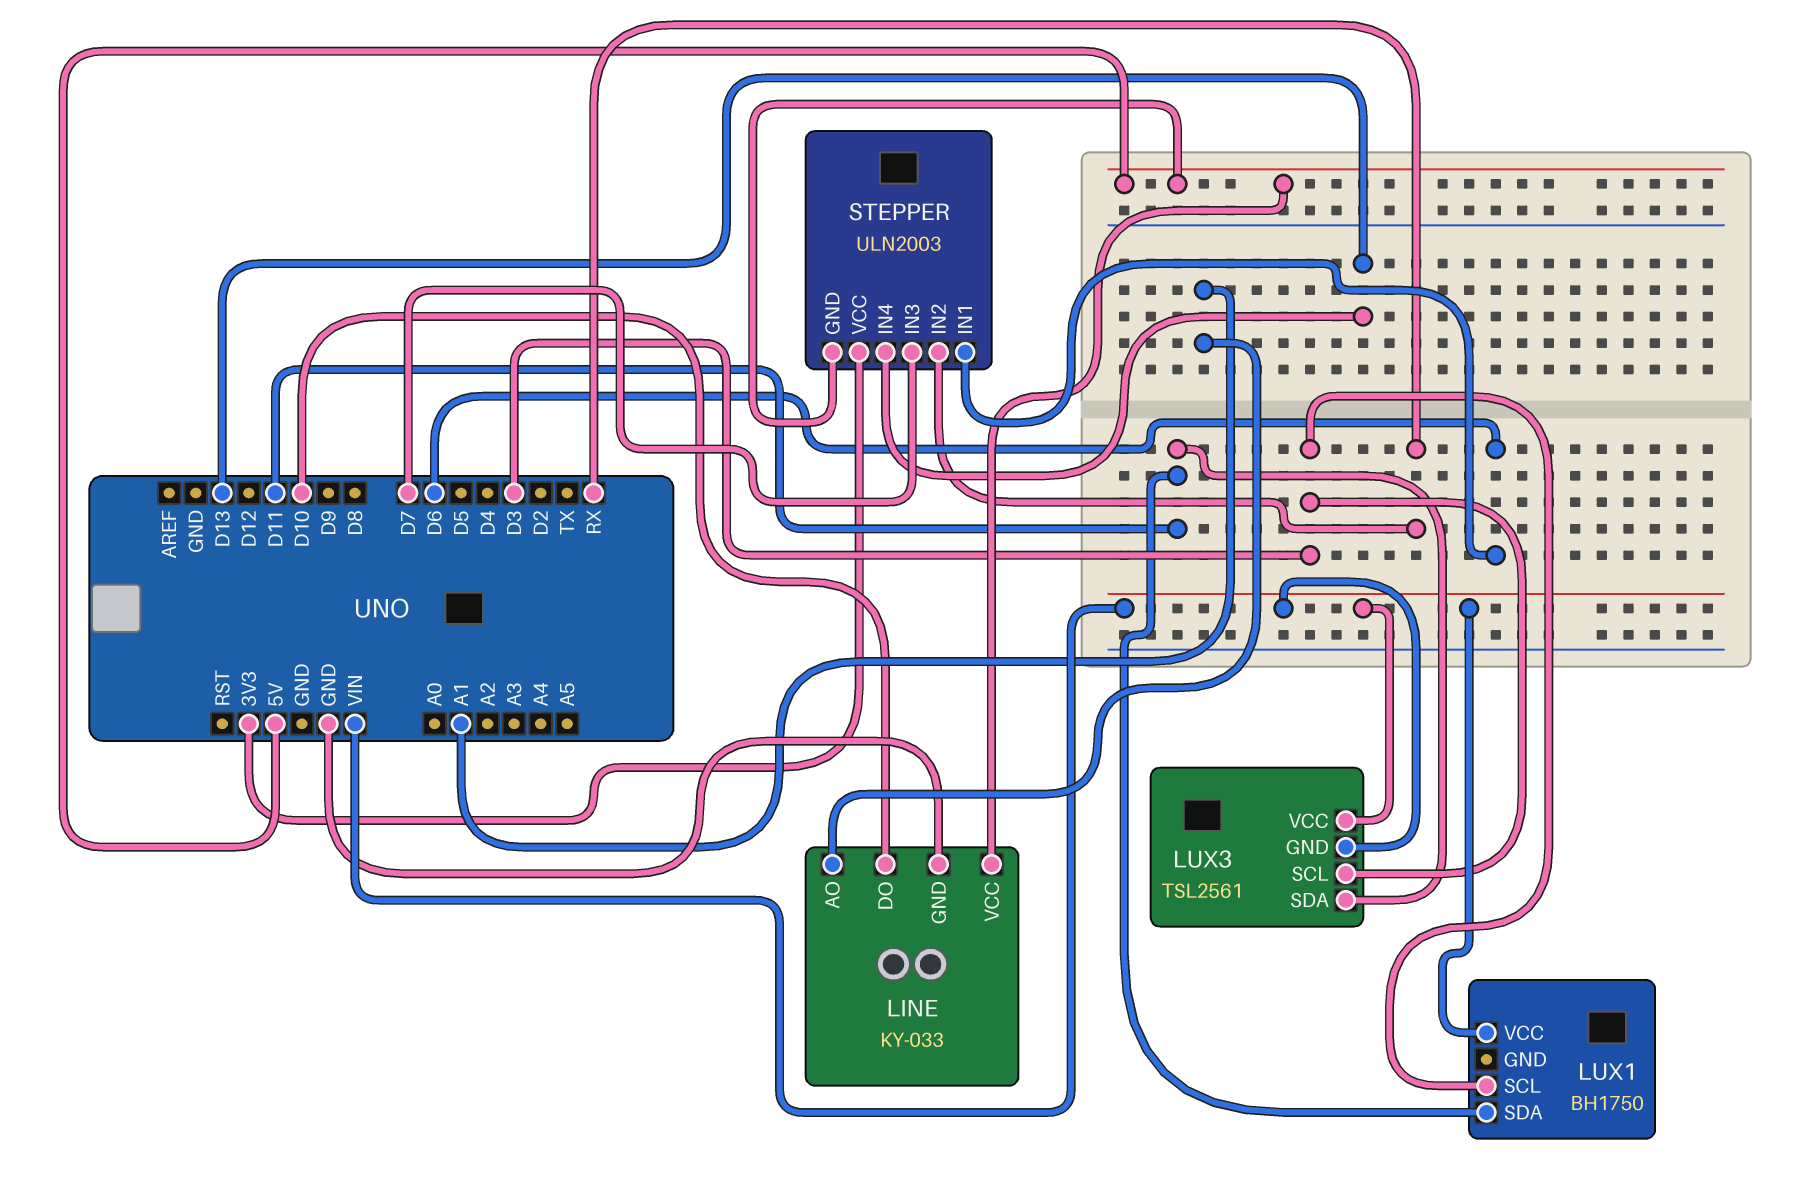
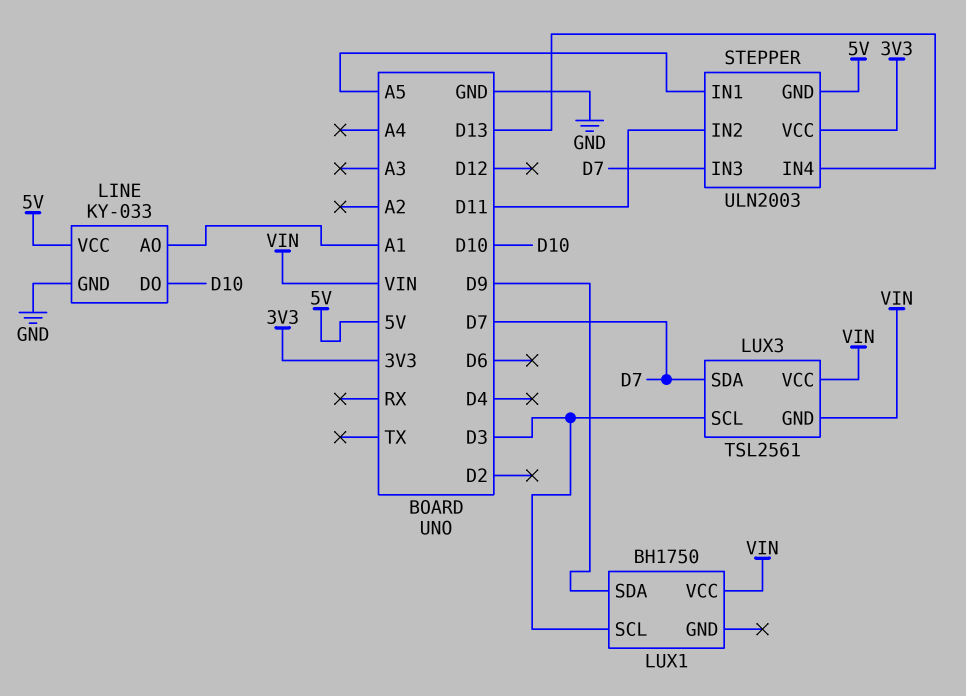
LUX1 pin SDA: D11 -> D9
LUX3 pin SDA: D11 -> D7
STEPPER pin IN1: D6 -> A5
STEPPER pin IN2: RX -> D11

